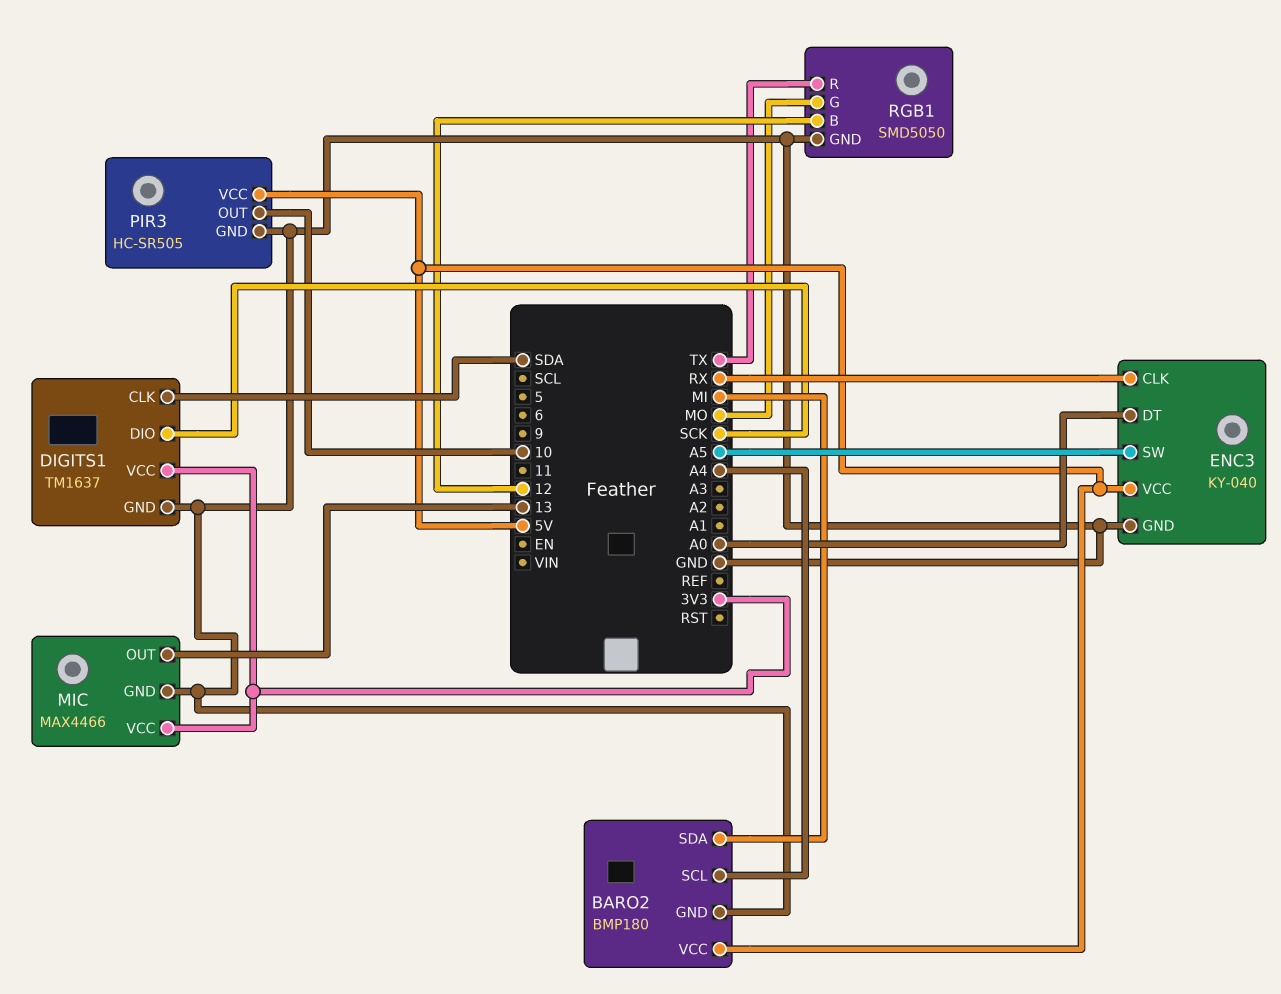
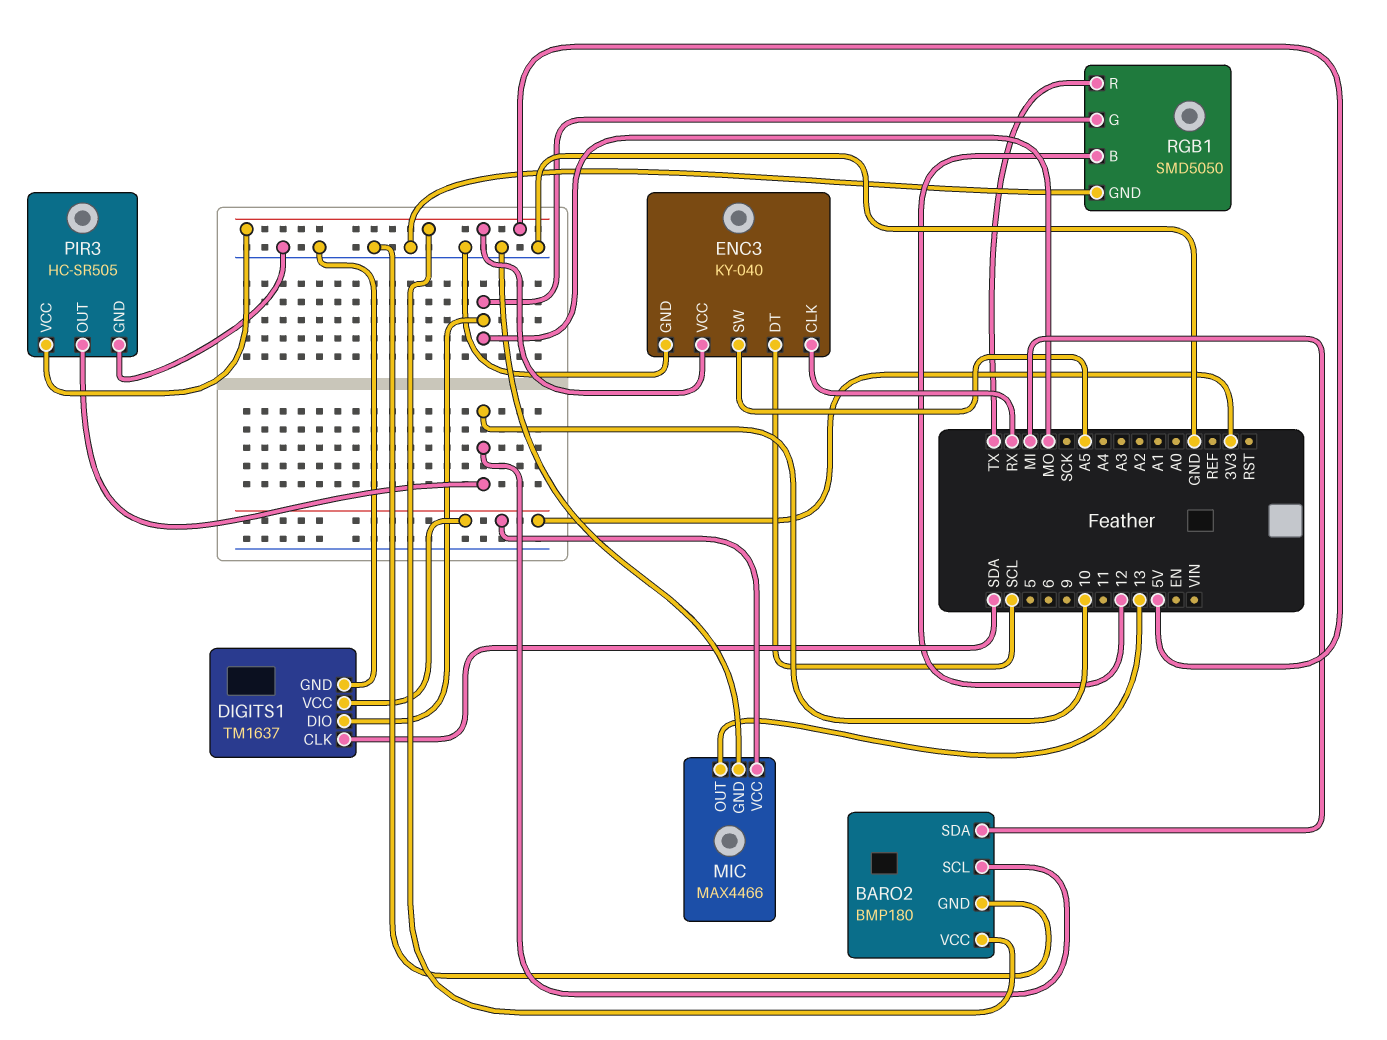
BARO2 pin SCL: A4 -> 10
DIGITS1 pin DIO: SCK -> MO
ENC3 pin DT: A0 -> SCL

